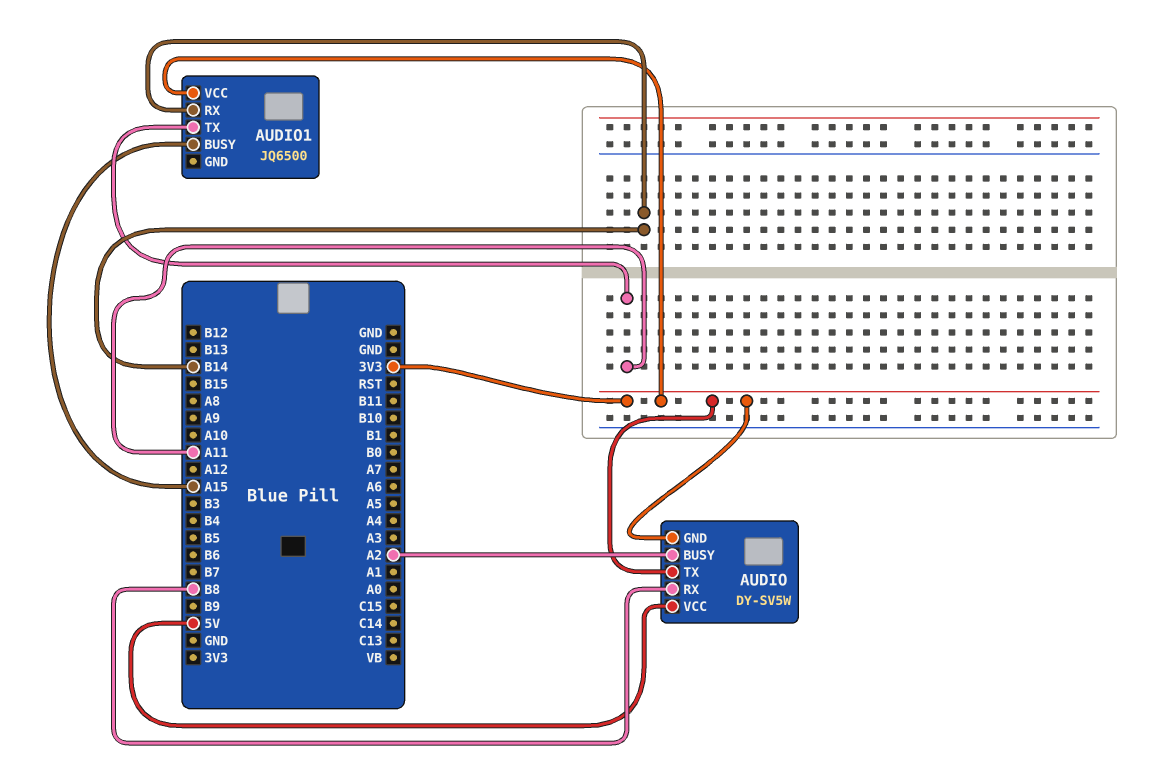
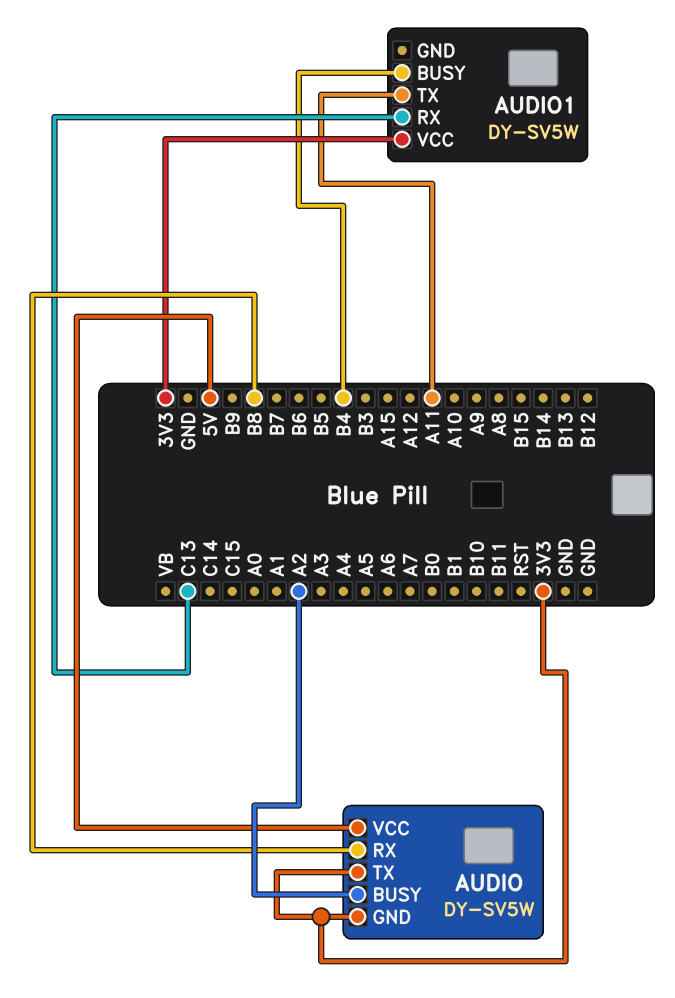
AUDIO1: JQ6500 -> DY-SV5W
AUDIO1 pin BUSY: A15 -> B4
AUDIO1 pin RX: B14 -> C13

